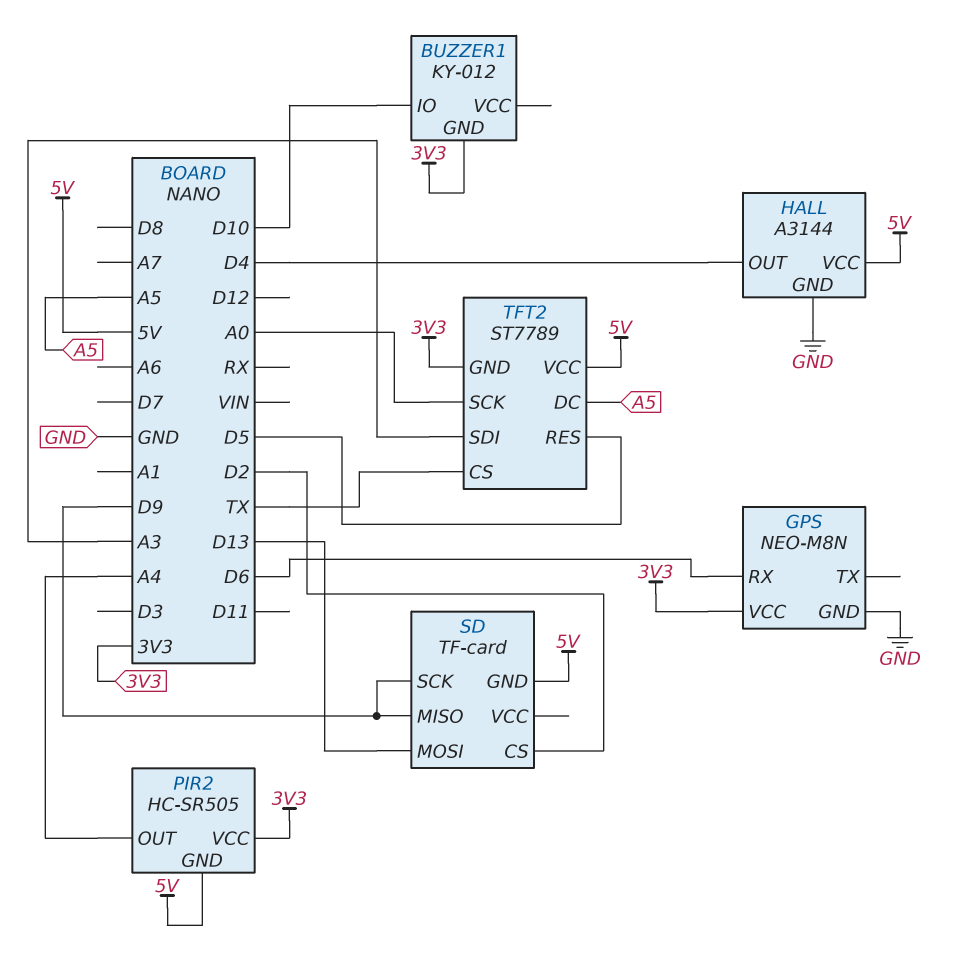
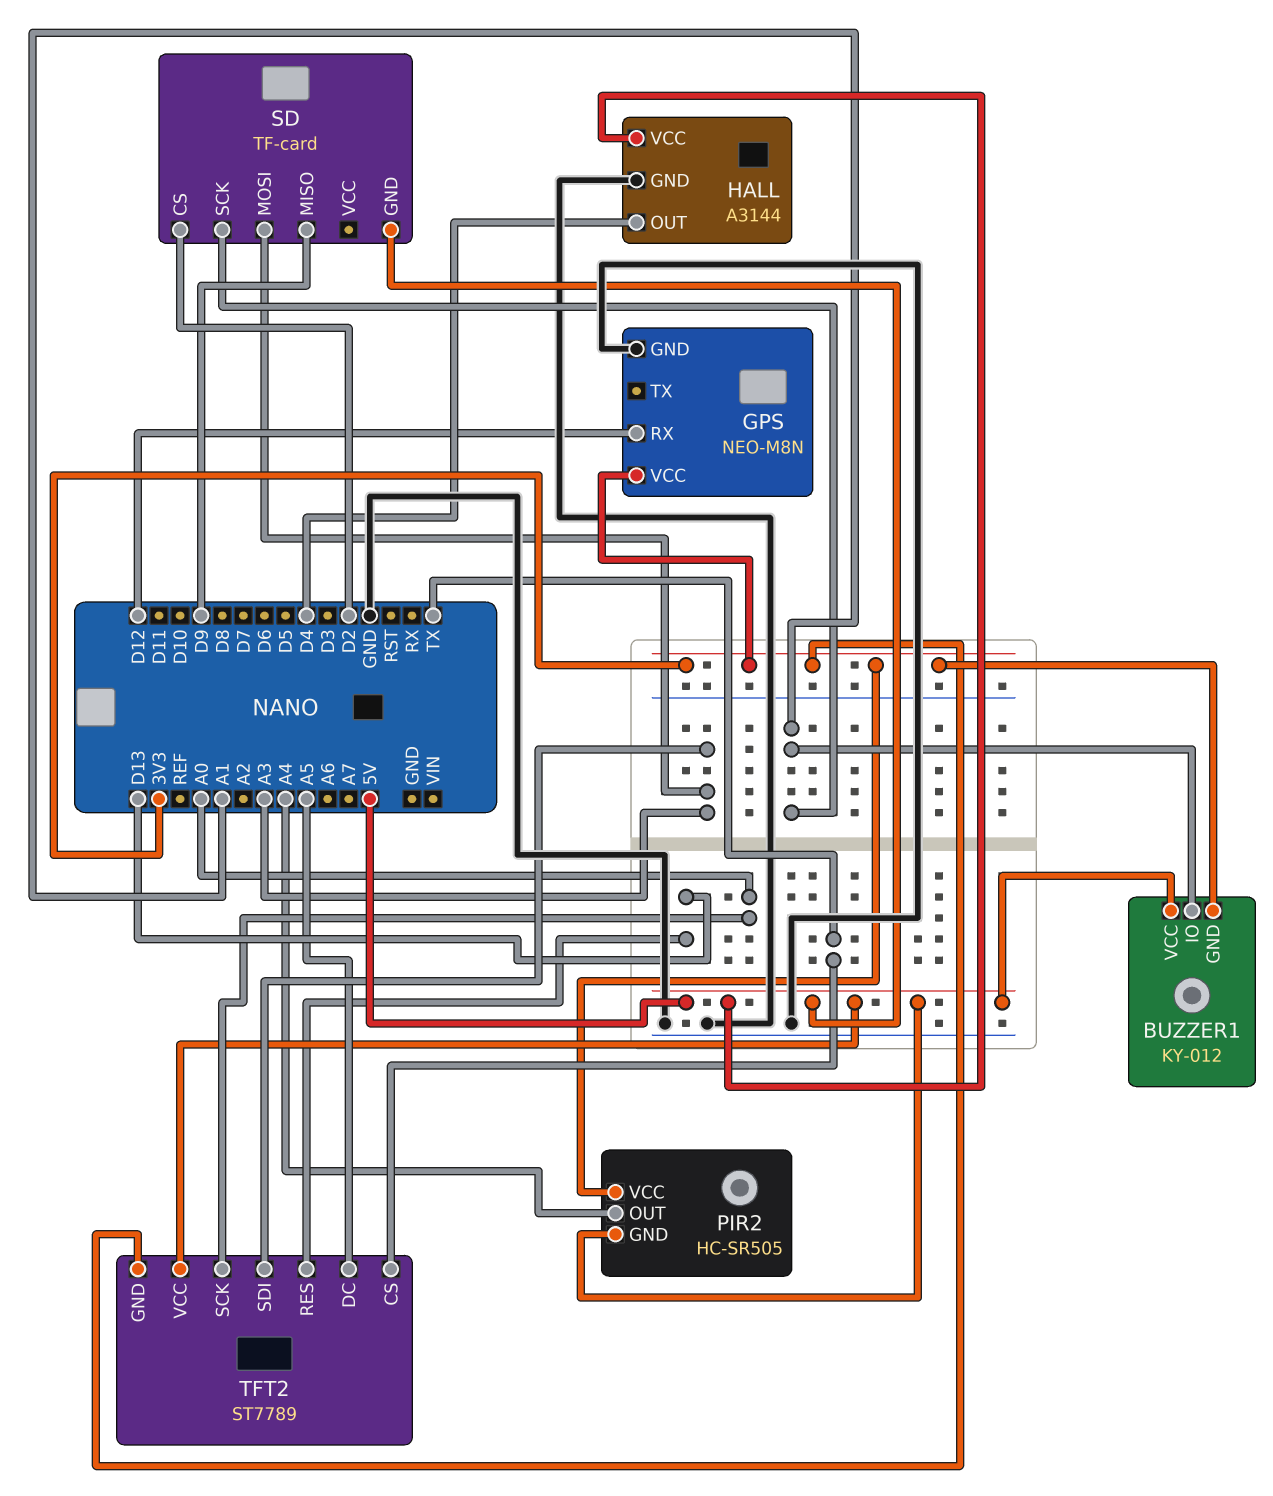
BUZZER1 pin IO: D10 -> A1
BUZZER1 pin VCC: none -> 5V
GPS pin RX: D6 -> D12
SD pin MOSI: D13 -> A3
SD pin SCK: D9 -> A1
TFT2 pin RES: D5 -> D13

